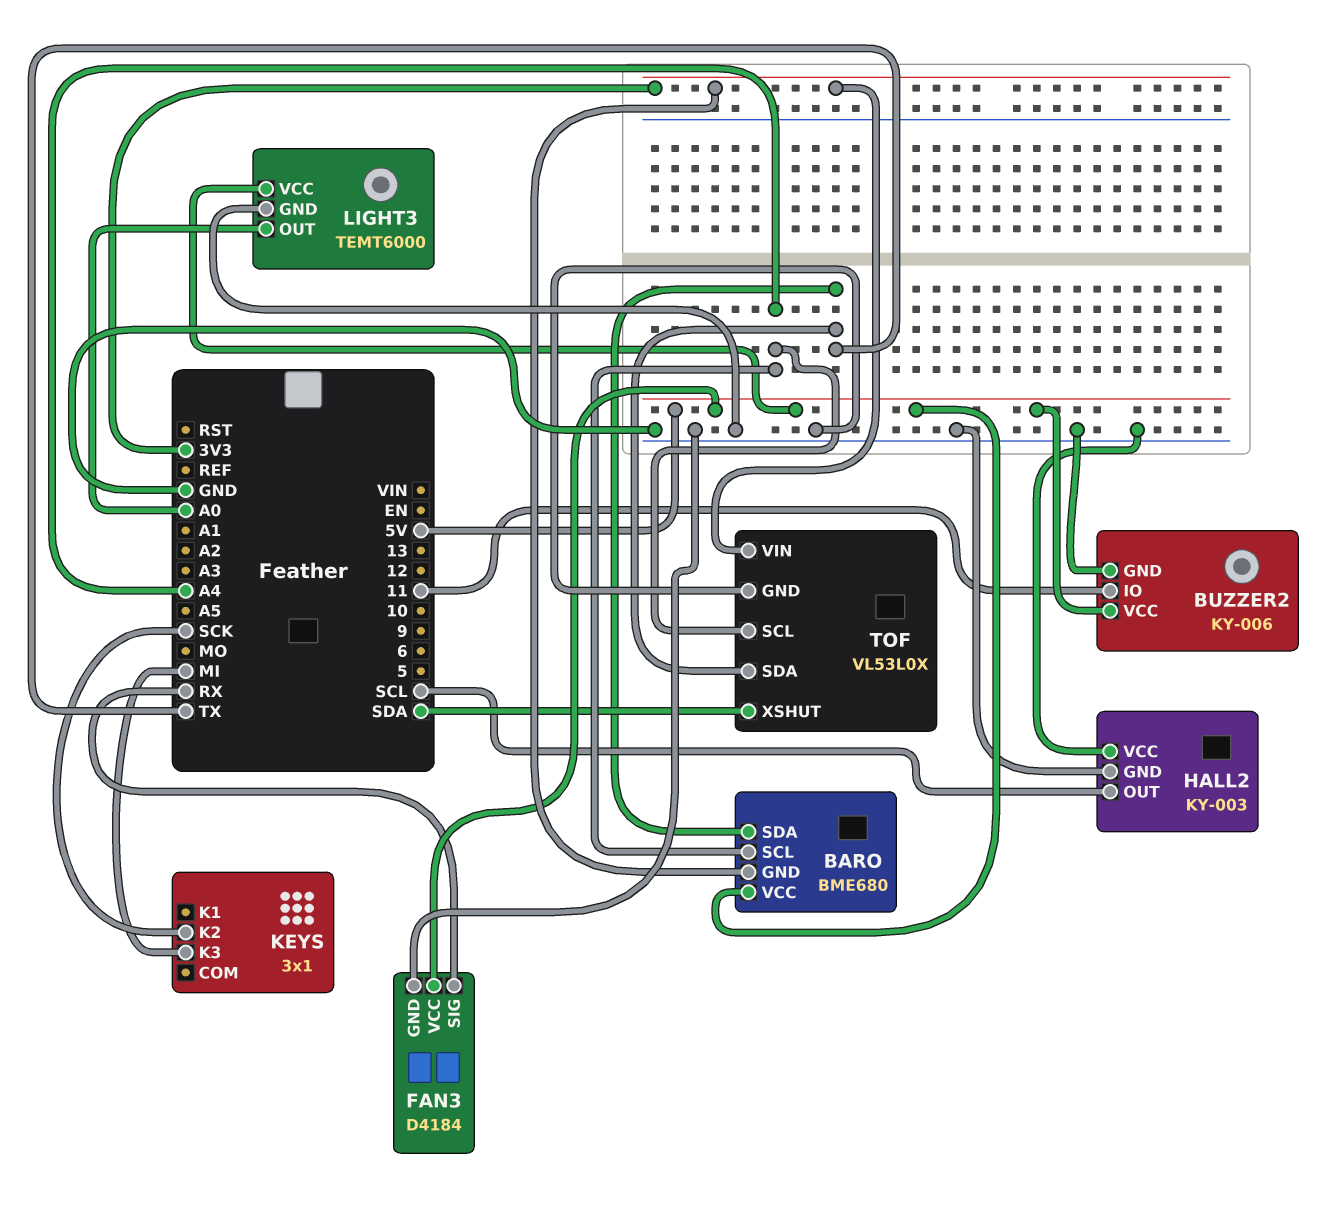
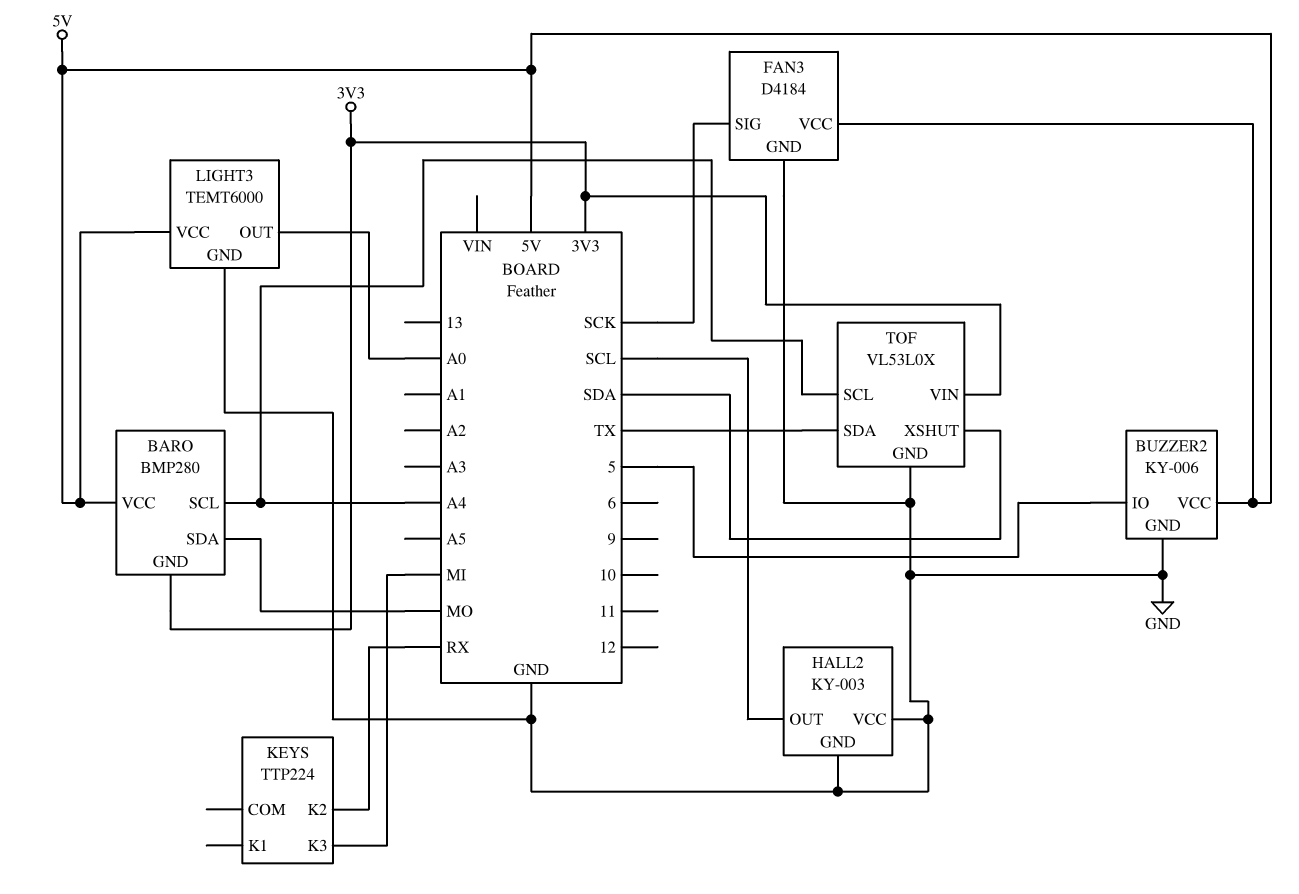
BARO: BME680 -> BMP280
BARO pin SDA: TX -> MO
BUZZER2 pin IO: 11 -> 5
FAN3 pin SIG: RX -> SCK
KEYS: 3x1 -> TTP224
KEYS pin K2: SCK -> RX

